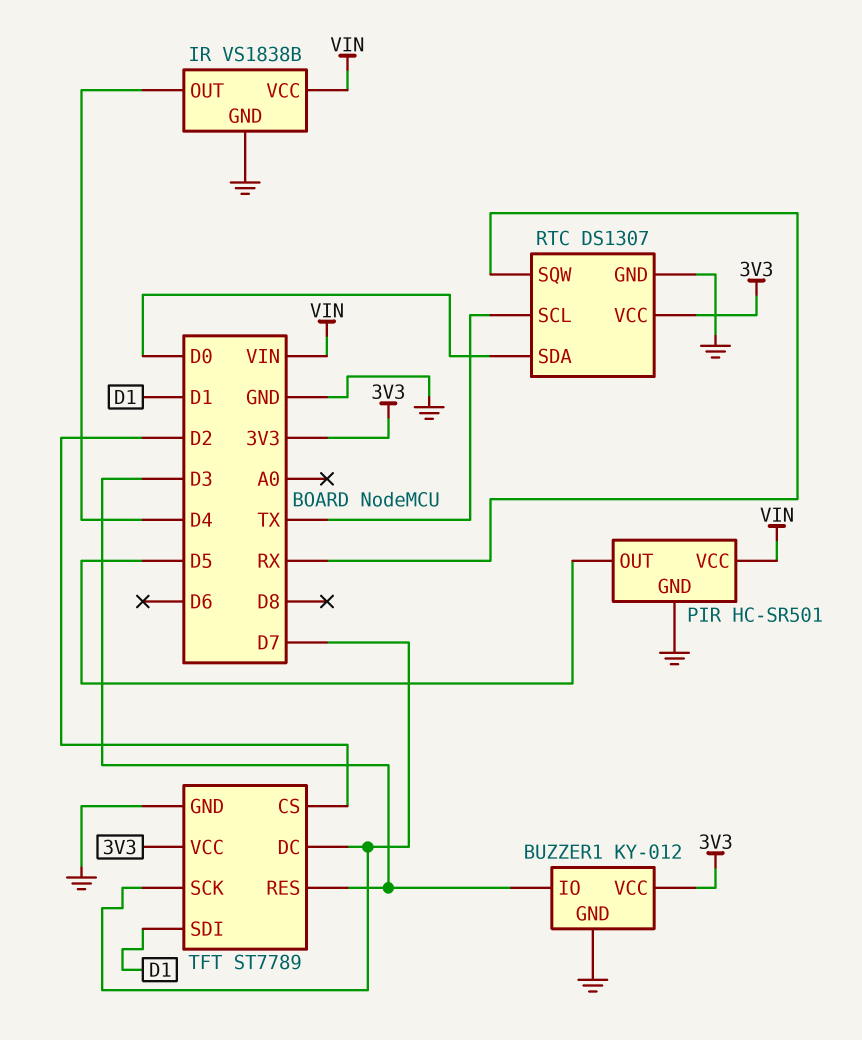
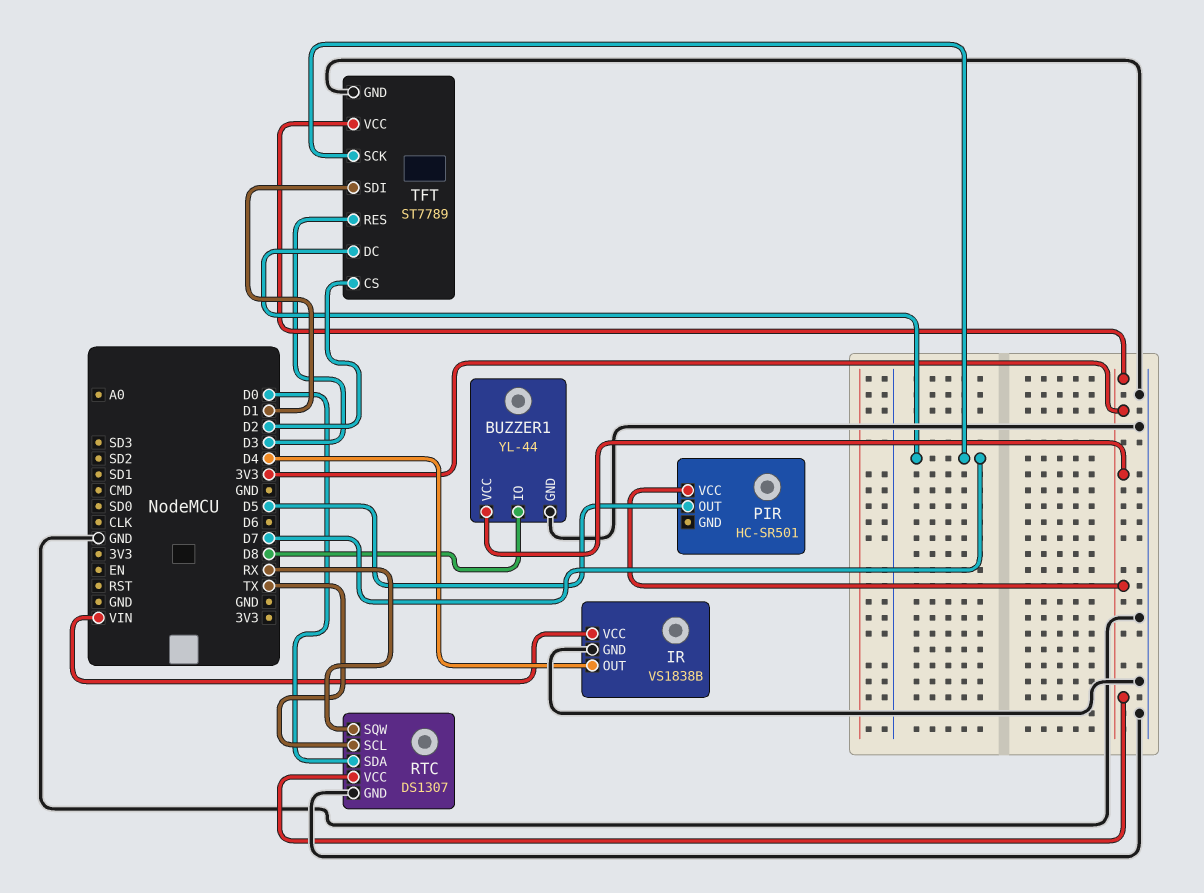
BUZZER1: KY-012 -> YL-44
BUZZER1 pin IO: D3 -> D8
PIR pin GND: GND -> none
PIR pin VCC: VIN -> 3V3

